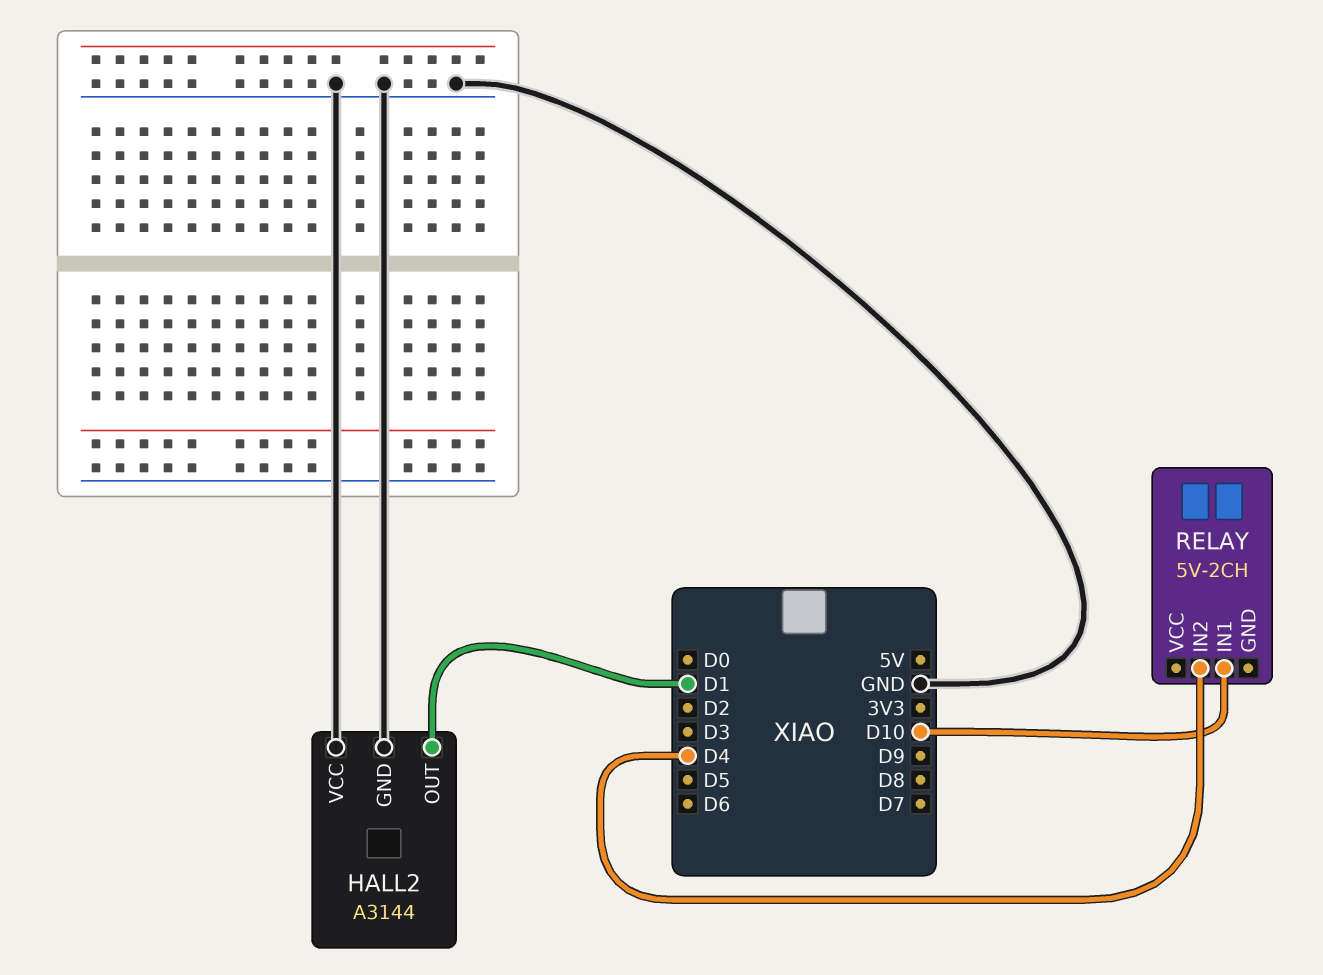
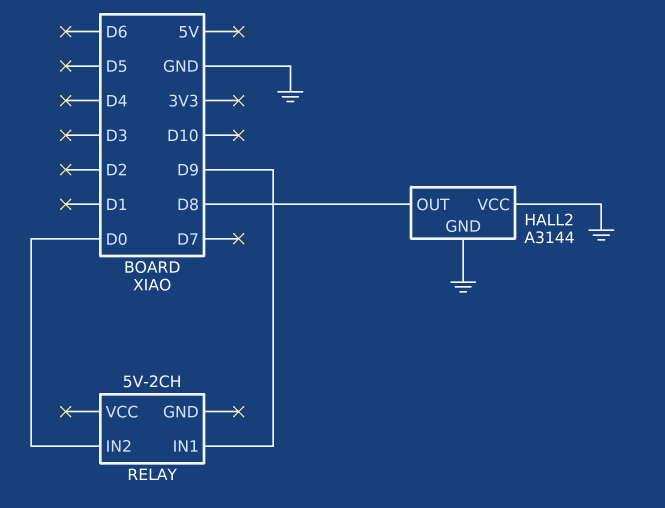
HALL2 pin OUT: D1 -> D8
RELAY pin IN1: D10 -> D9
RELAY pin IN2: D4 -> D0

